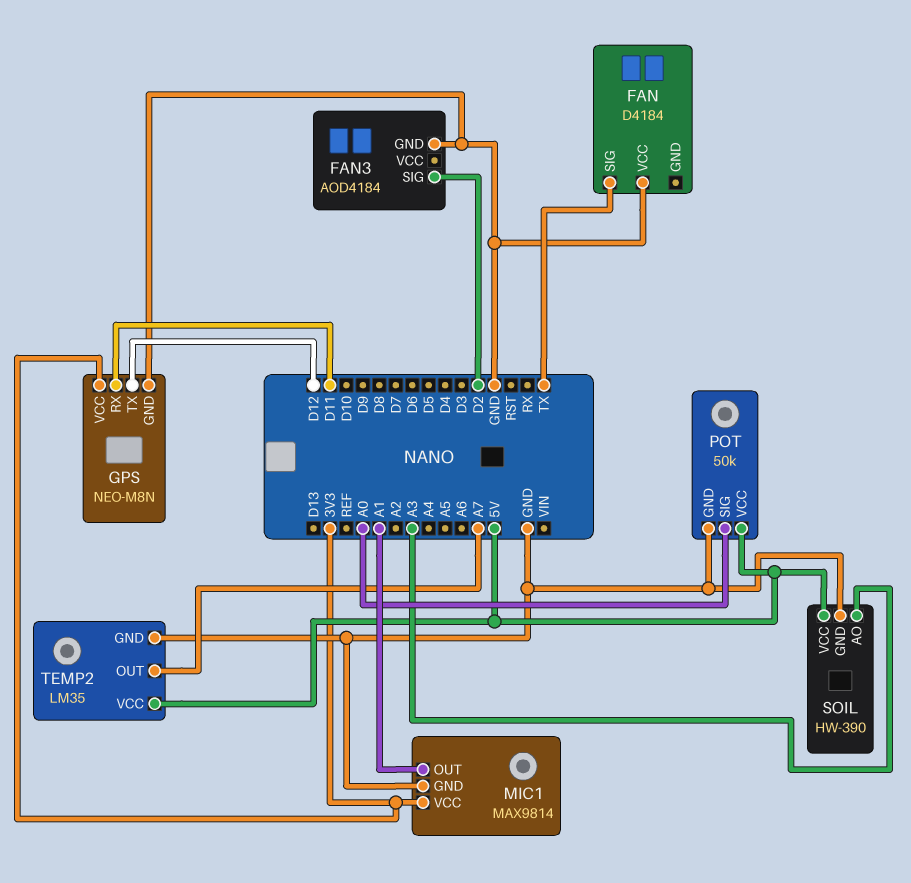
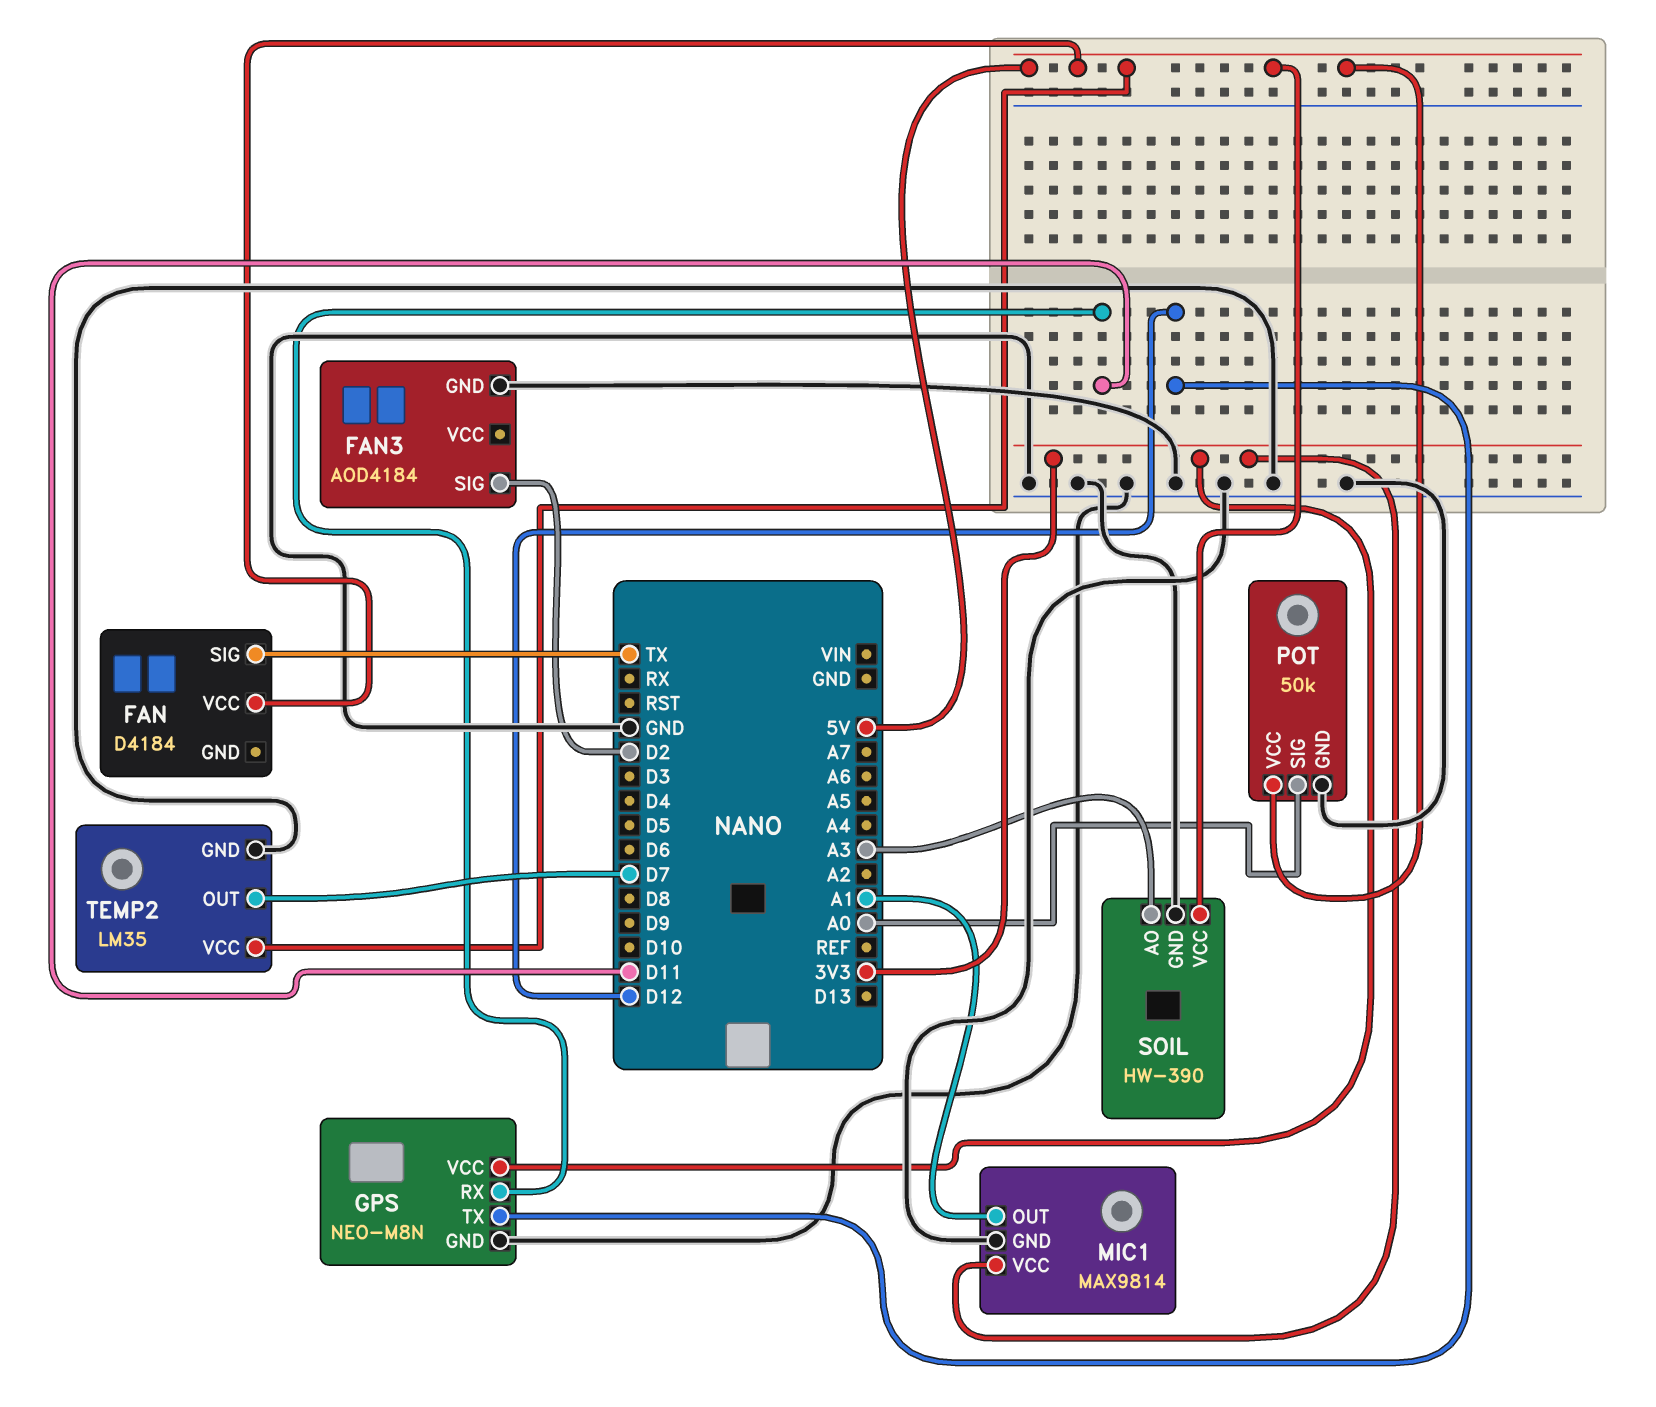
FAN pin VCC: GND -> 5V
TEMP2 pin OUT: A7 -> D7

